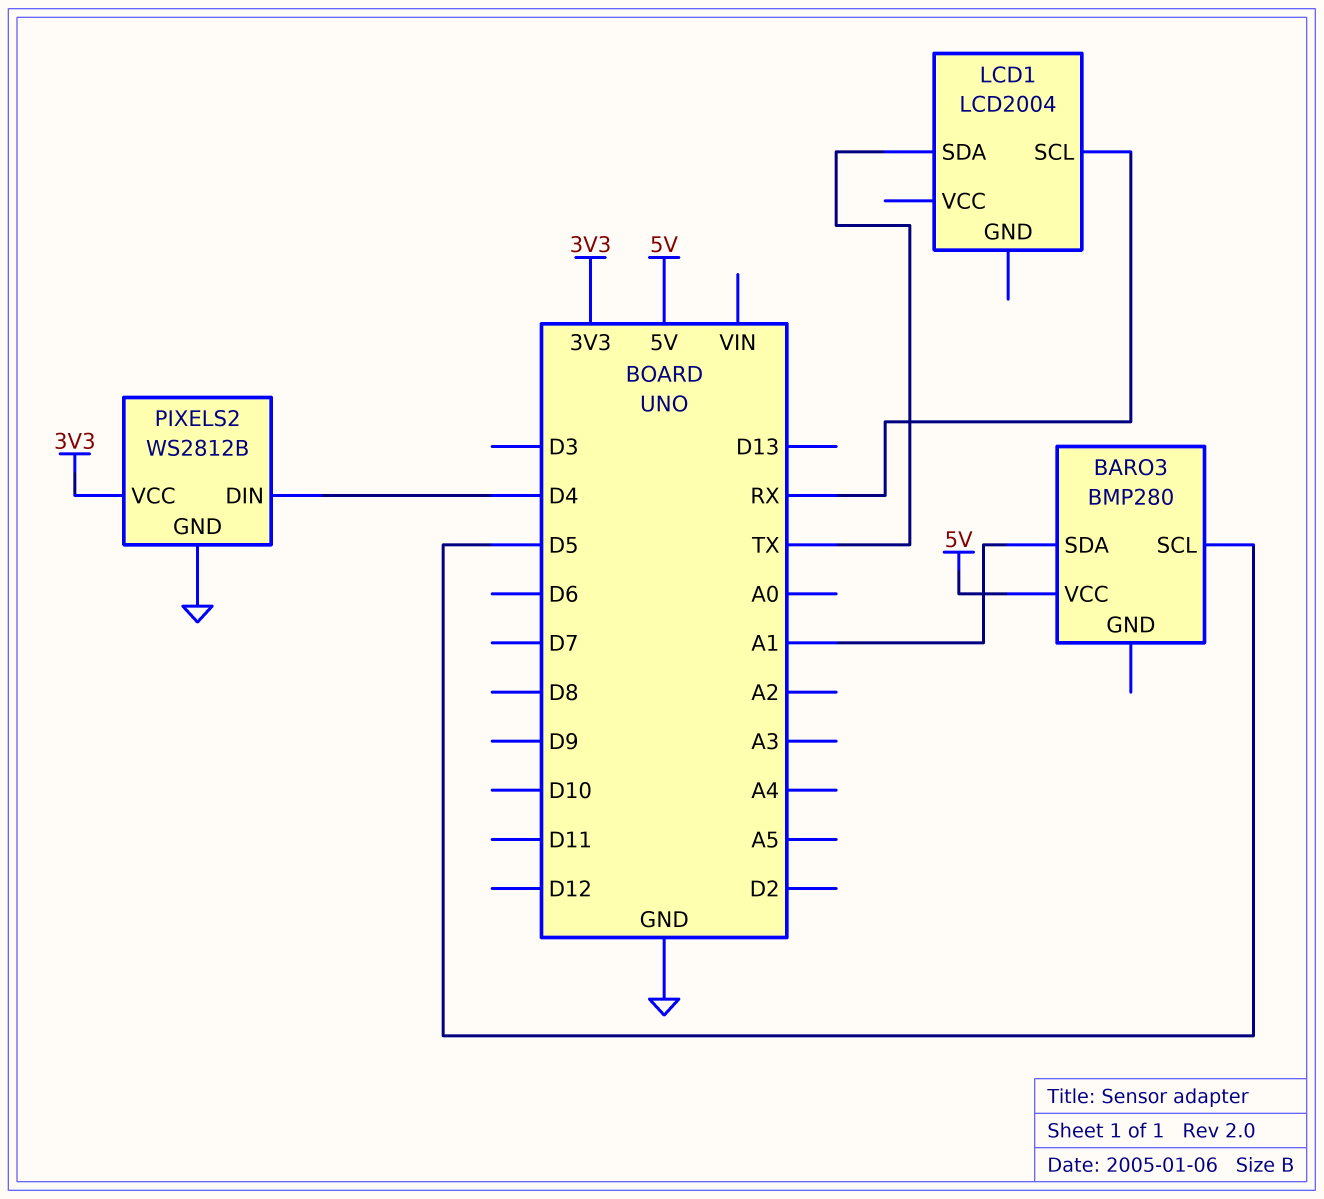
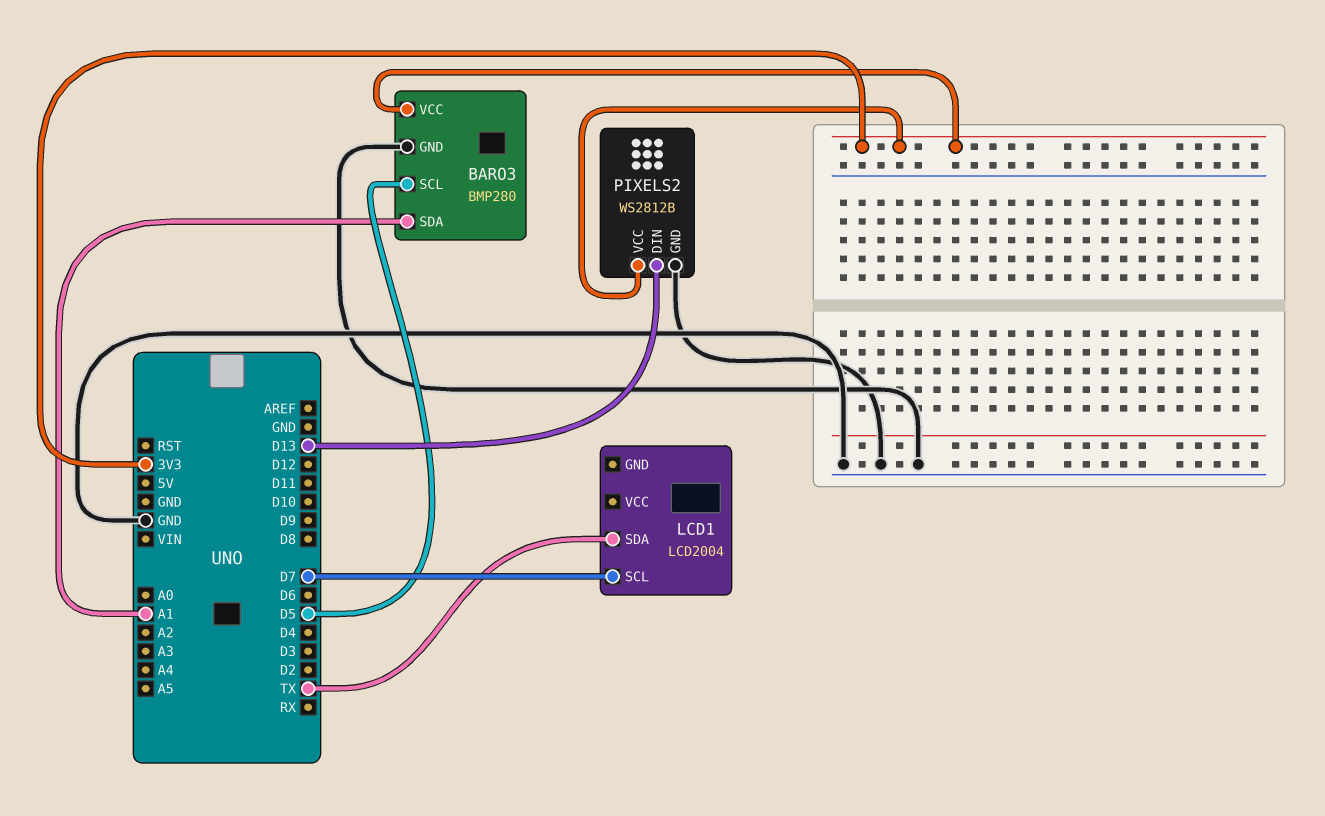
BARO3 pin GND: none -> GND
BARO3 pin VCC: 5V -> 3V3
LCD1 pin SCL: RX -> D7
PIXELS2 pin DIN: D4 -> D13

